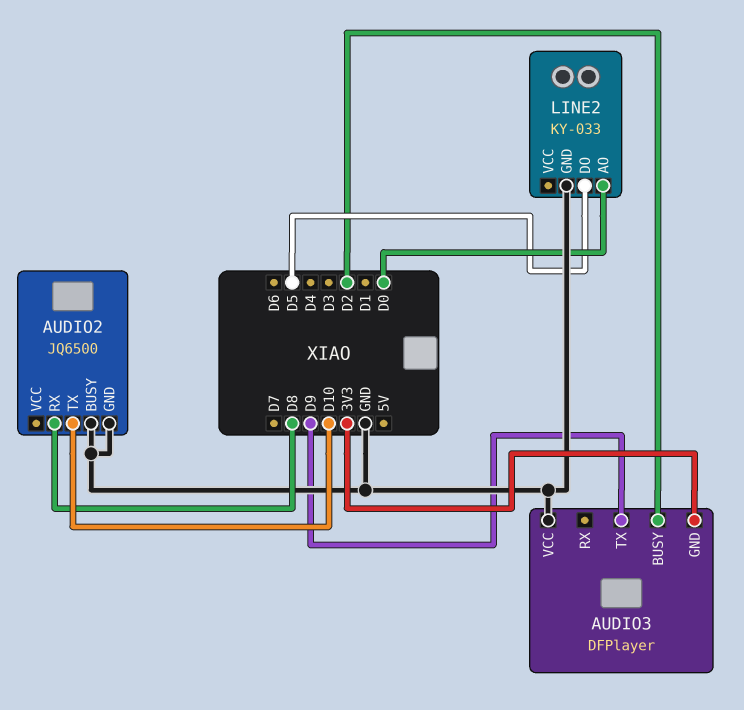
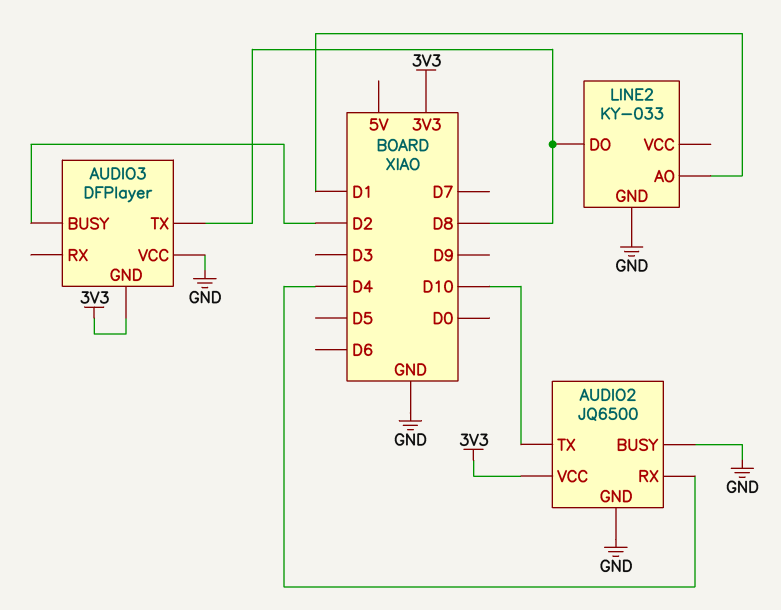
AUDIO2 pin RX: D8 -> D4
AUDIO2 pin VCC: none -> 3V3
AUDIO3 pin TX: D9 -> D8
LINE2 pin AO: D0 -> D1
LINE2 pin DO: D5 -> D8

